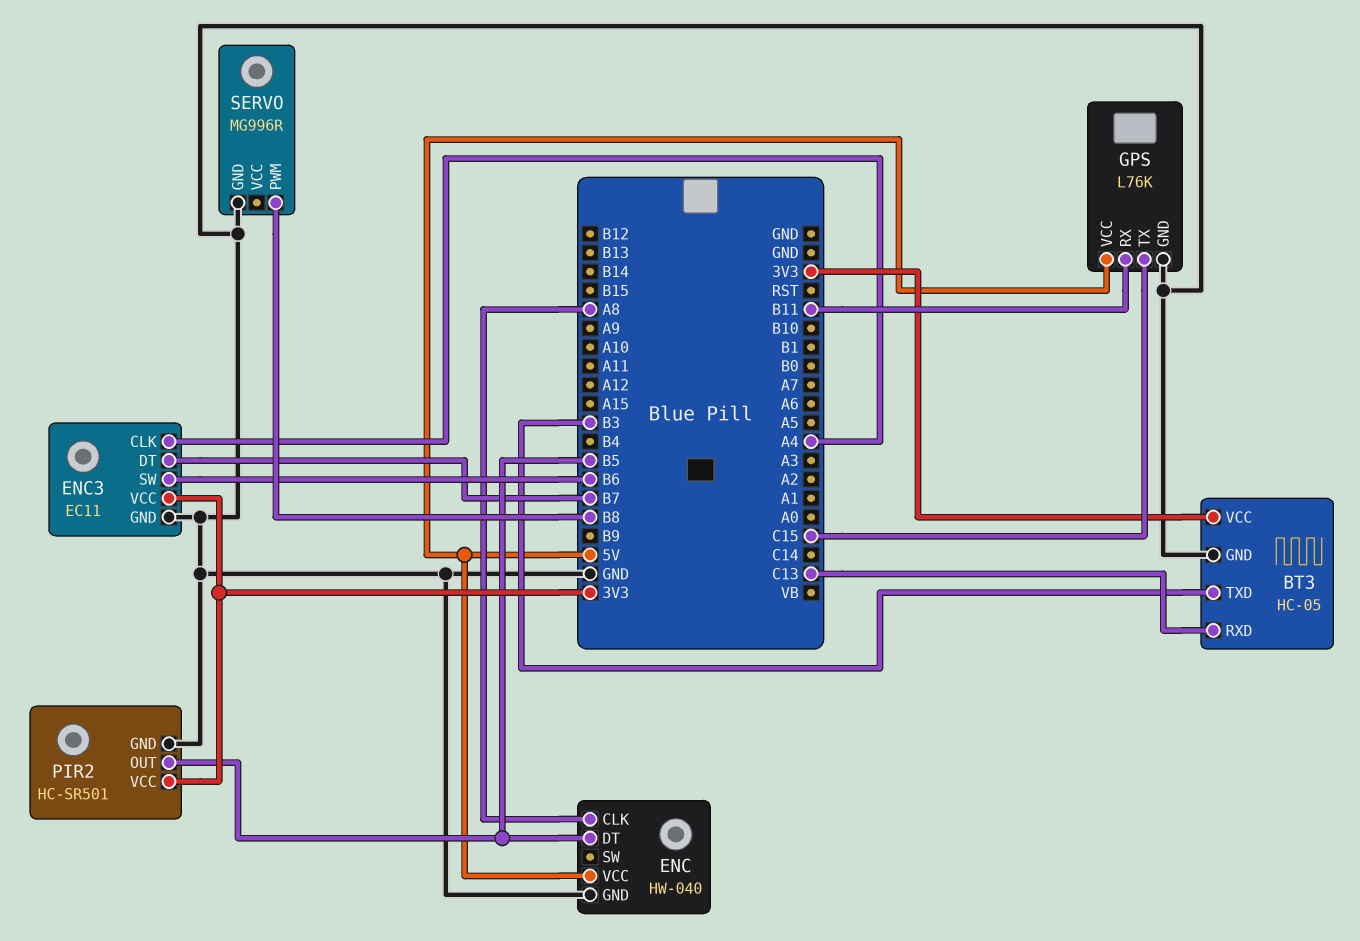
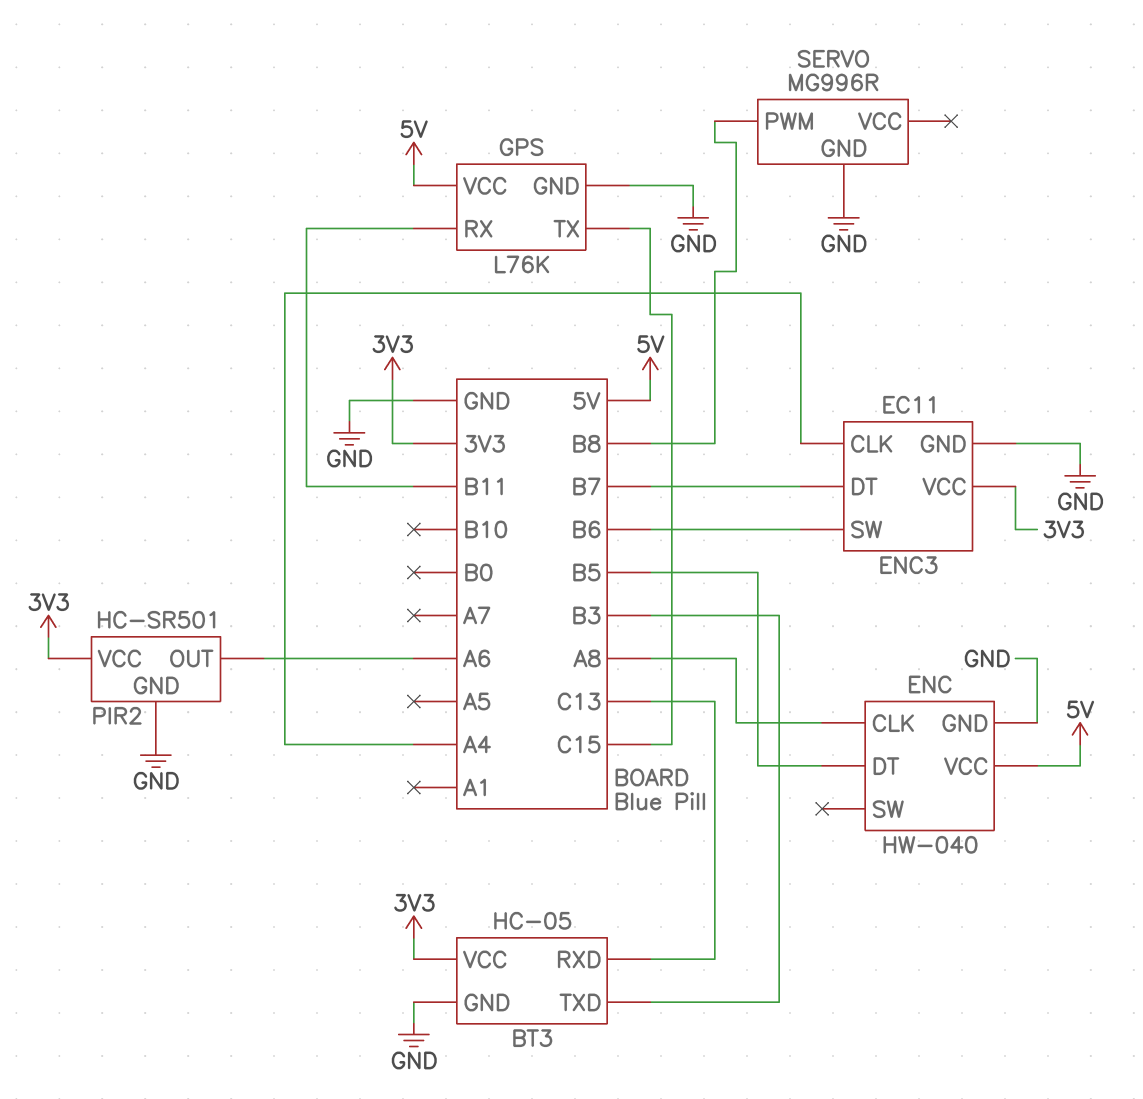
PIR2 pin OUT: B5 -> A6

